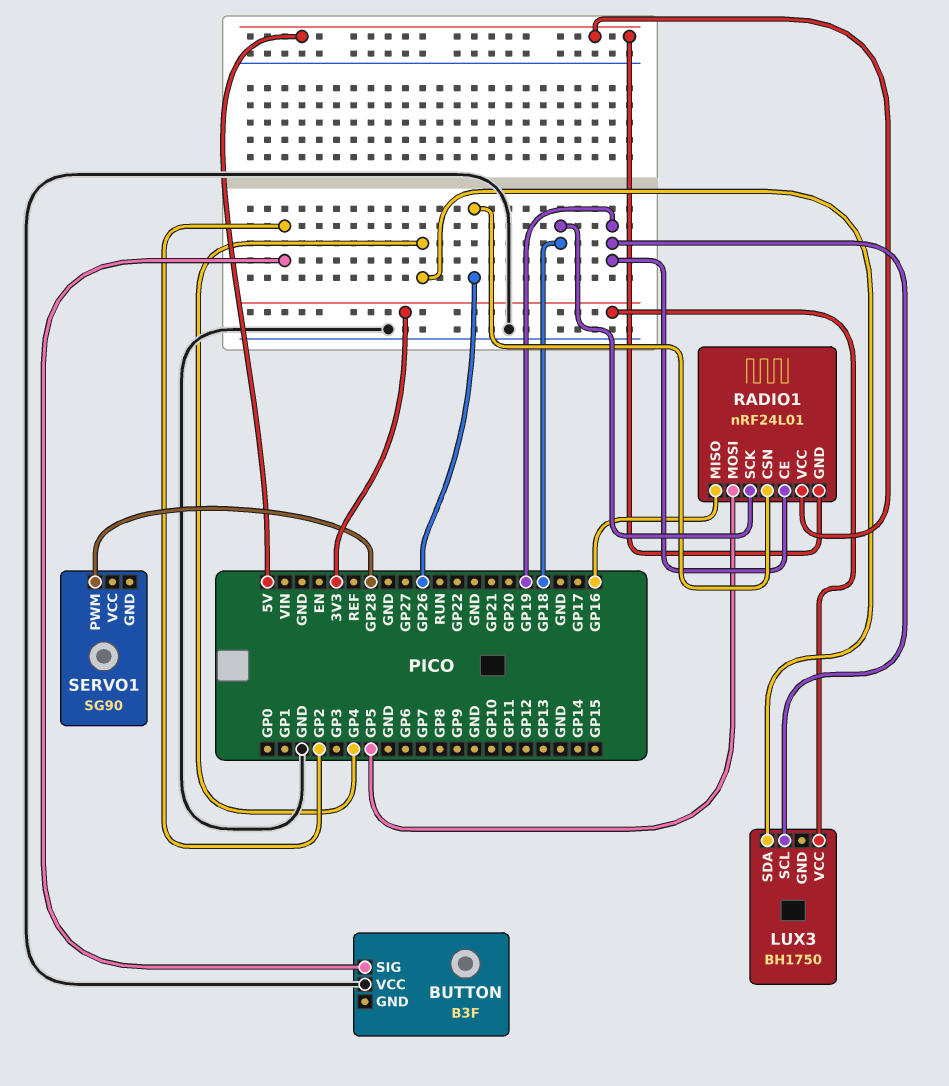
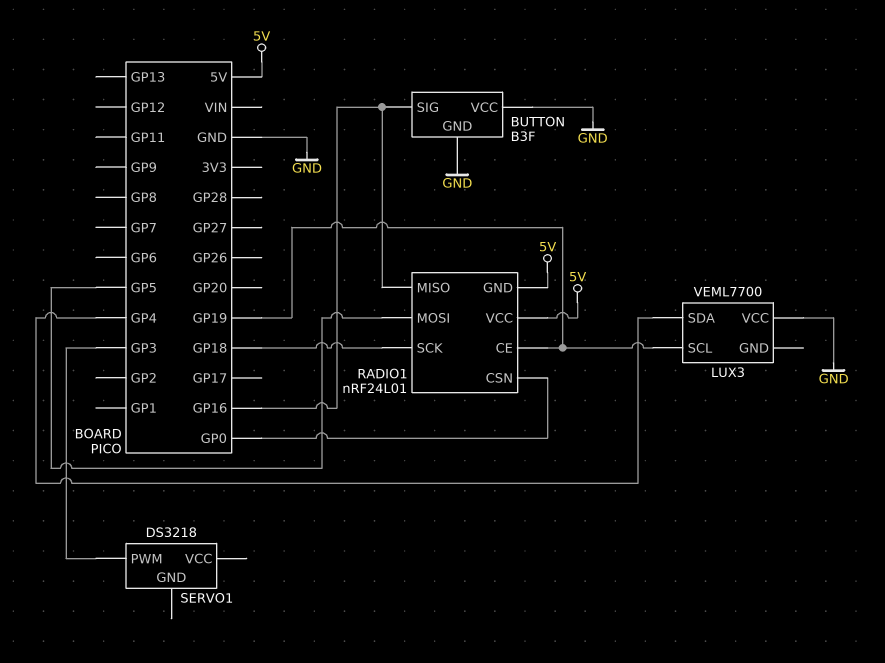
BUTTON pin GND: none -> GND
BUTTON pin SIG: GP2 -> GP16
LUX3: BH1750 -> VEML7700
LUX3 pin VCC: 3V3 -> GND
RADIO1 pin CSN: GP26 -> GP0
SERVO1: SG90 -> DS3218
SERVO1 pin PWM: GP28 -> GP3

